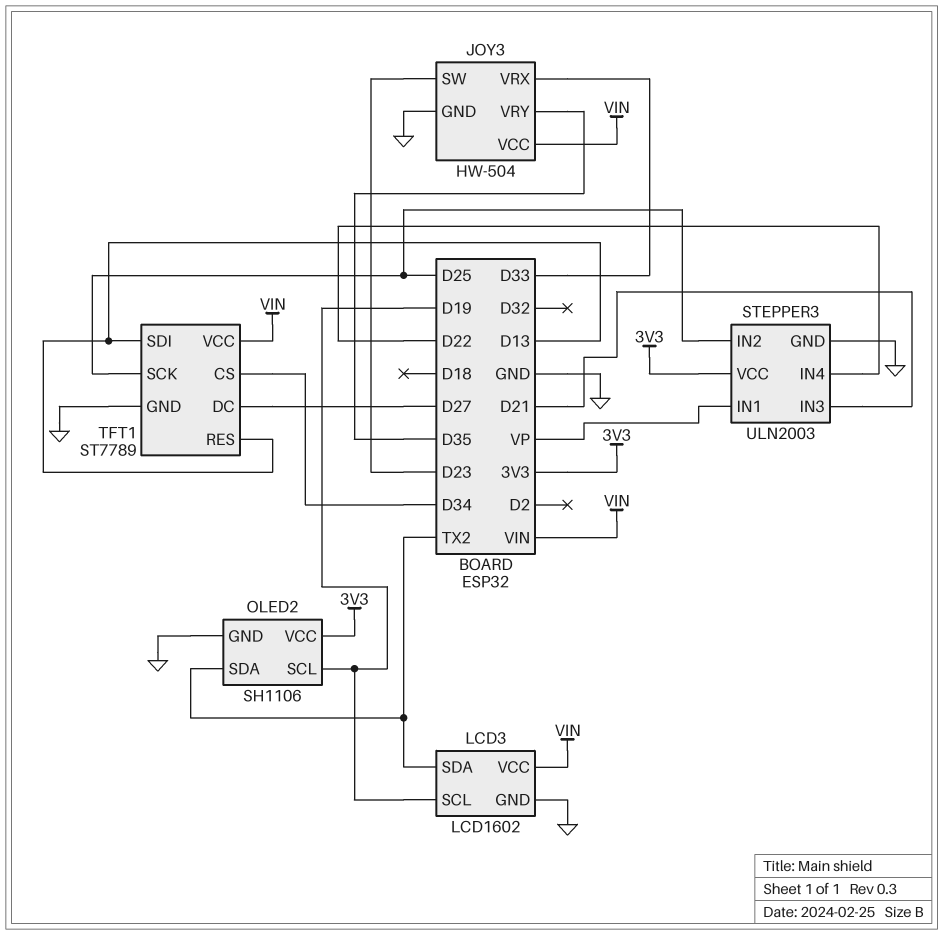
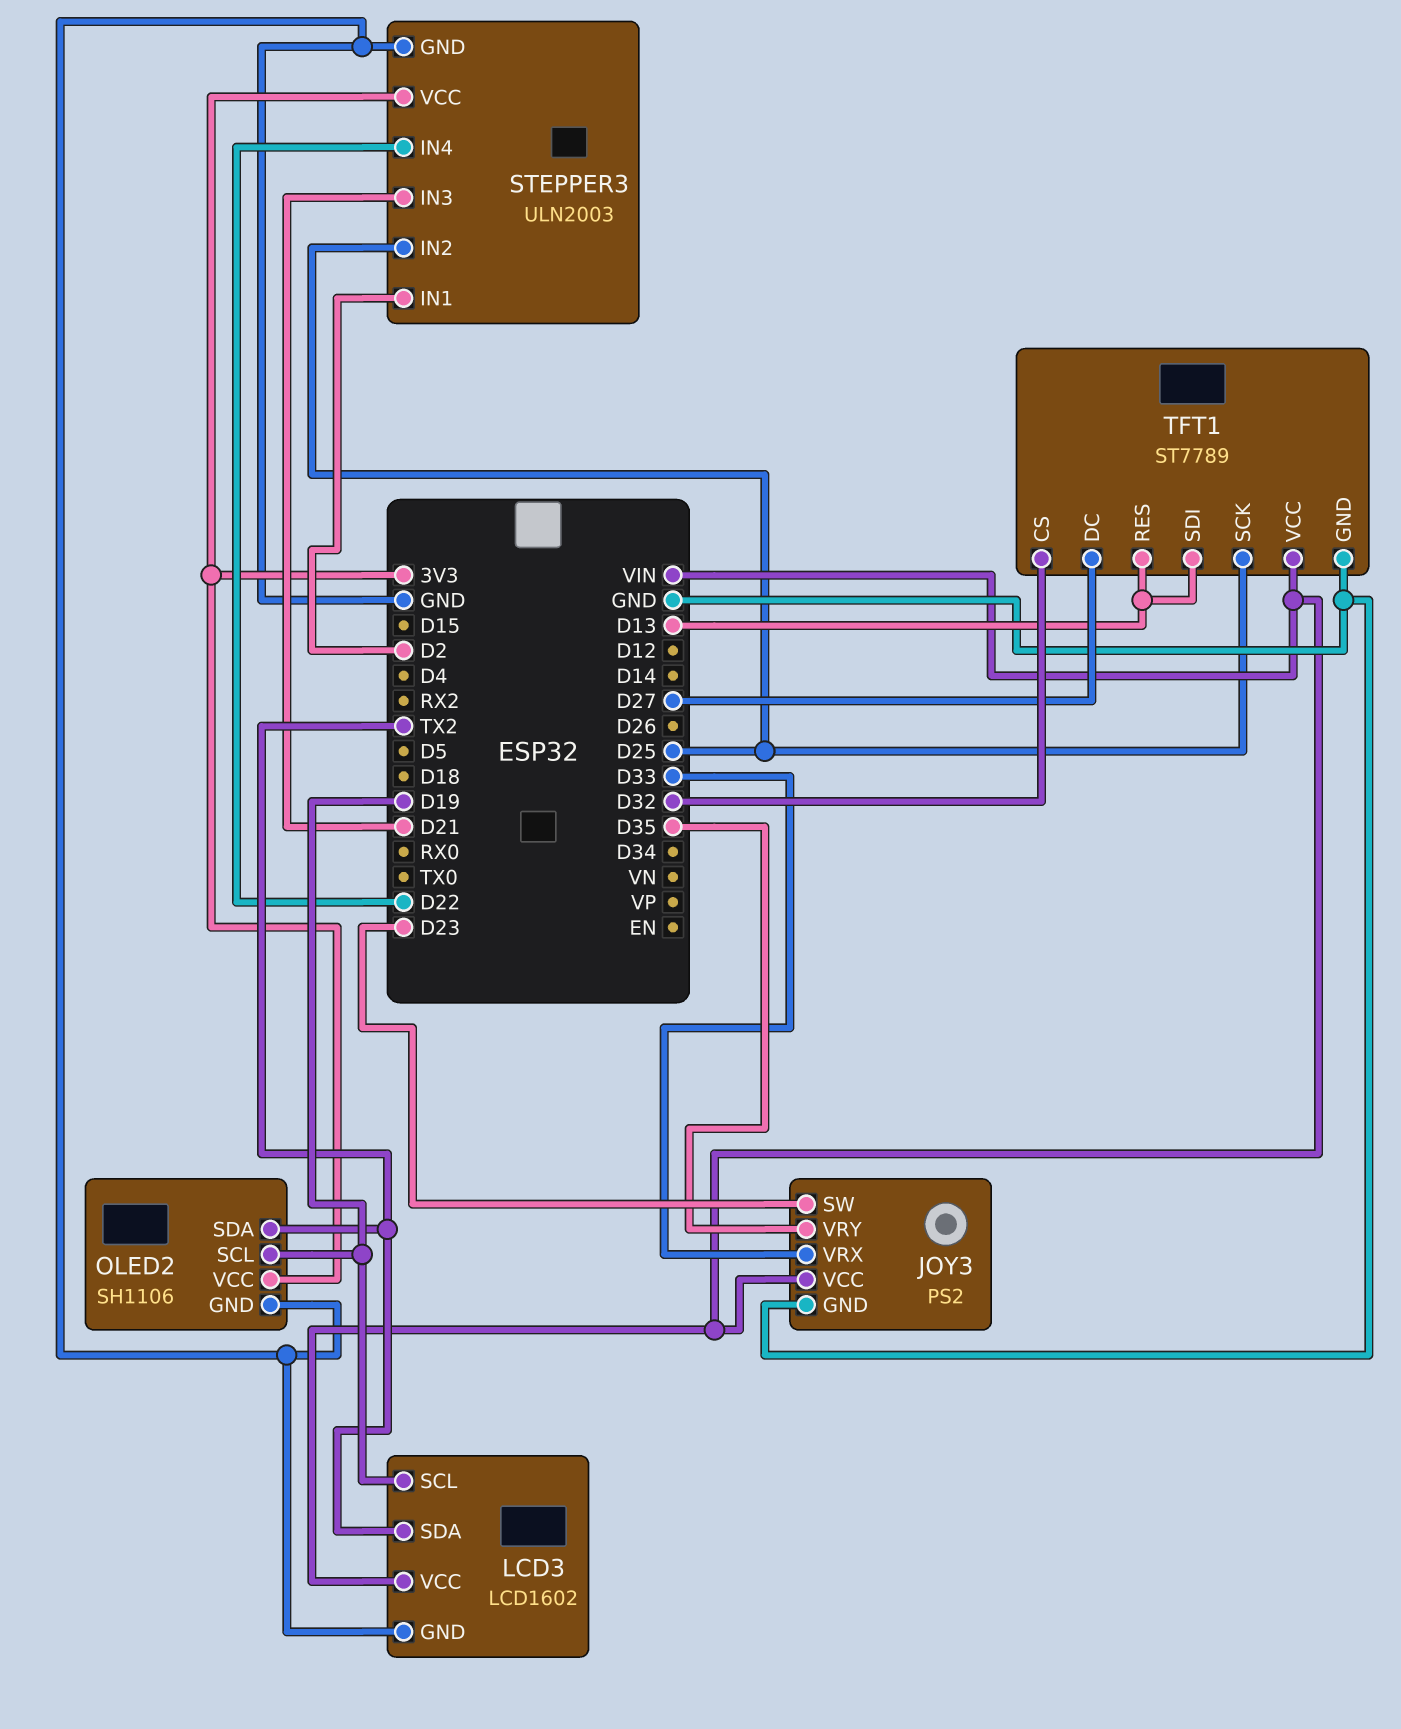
JOY3: HW-504 -> PS2
STEPPER3 pin IN1: VP -> D2
TFT1 pin CS: D34 -> D32

